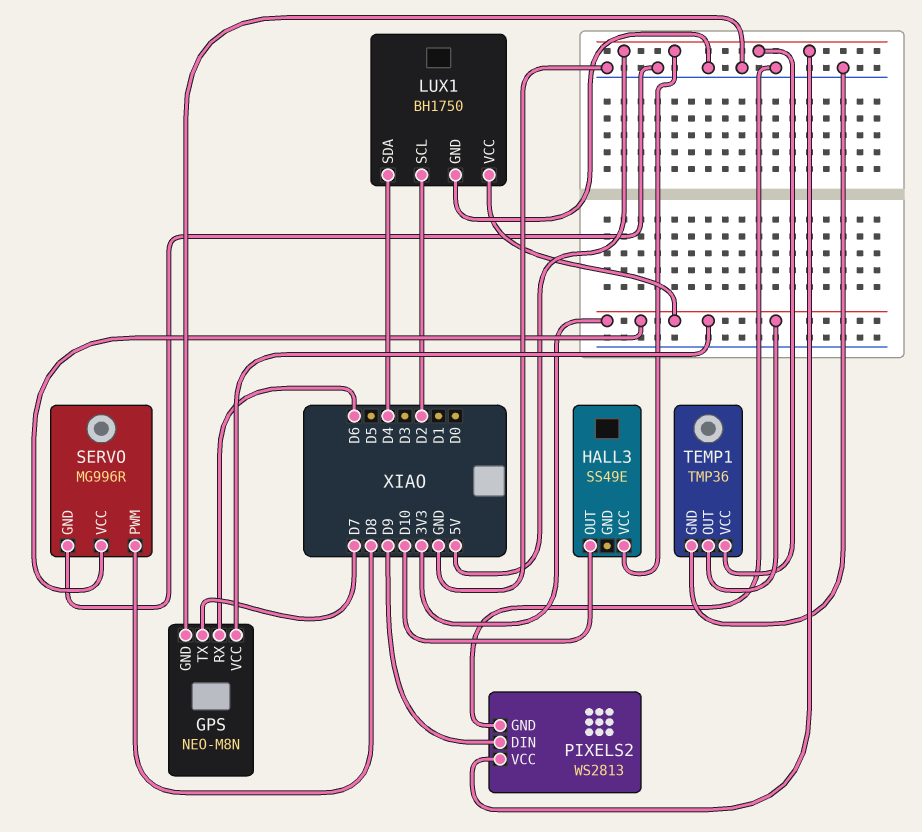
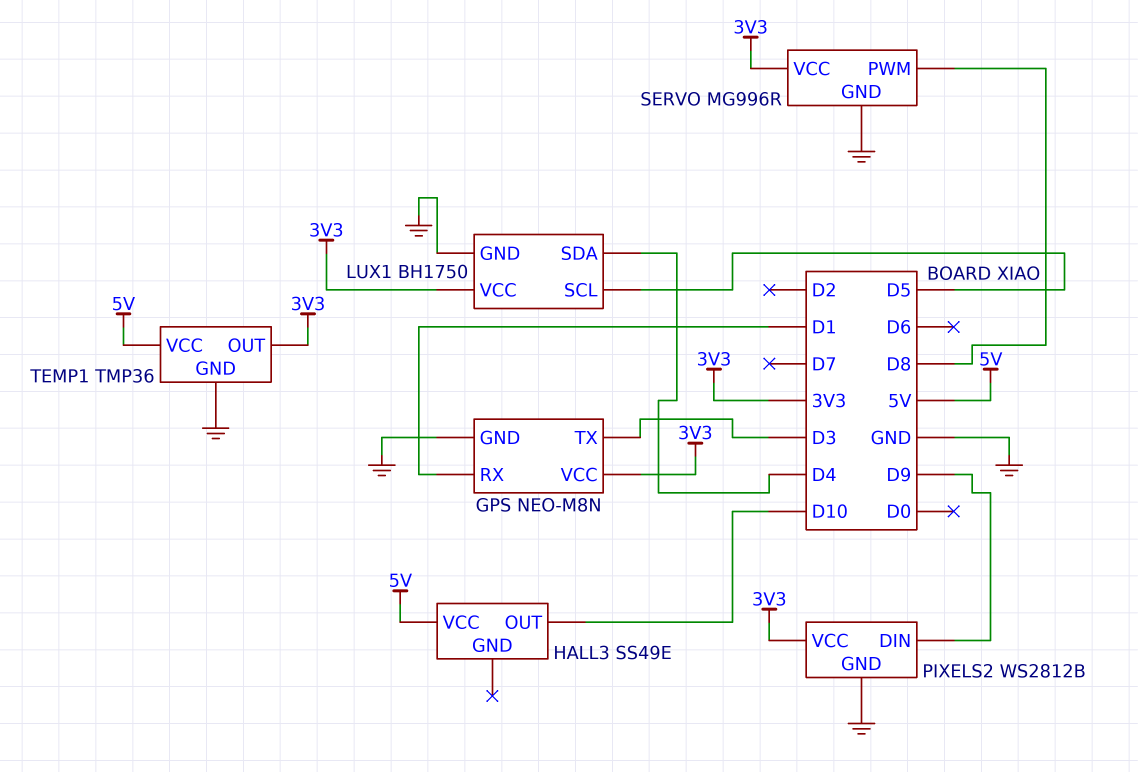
GPS pin RX: D6 -> D1
GPS pin TX: D7 -> D3
LUX1 pin SCL: D2 -> D5
PIXELS2: WS2813 -> WS2812B
PIXELS2 pin VCC: 5V -> 3V3

